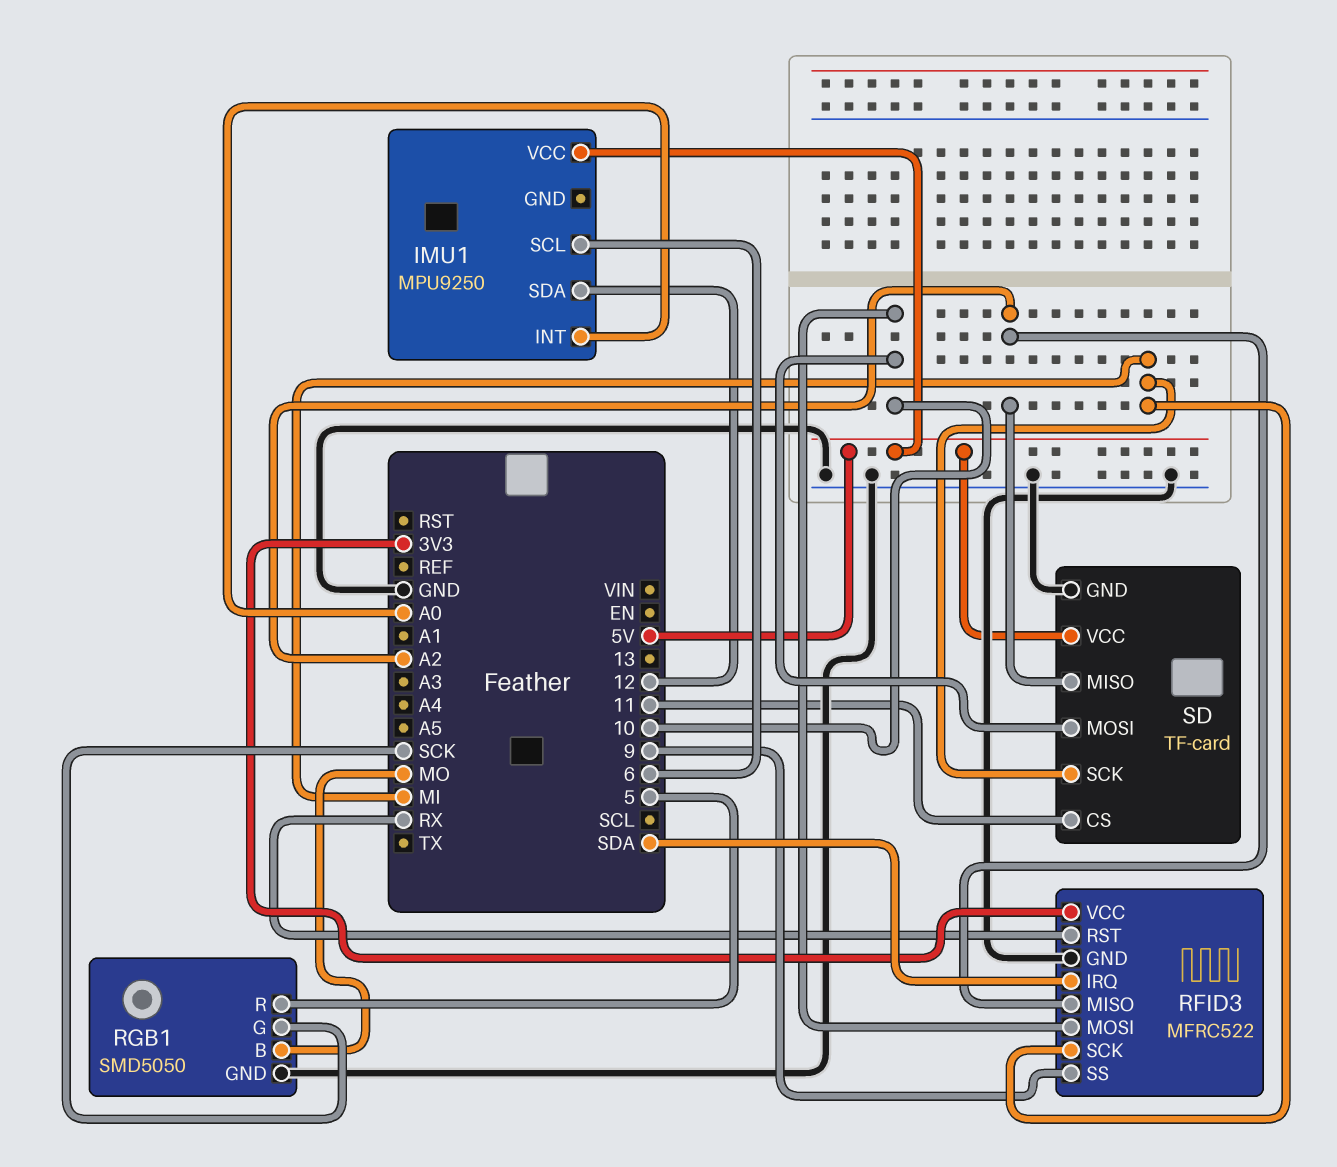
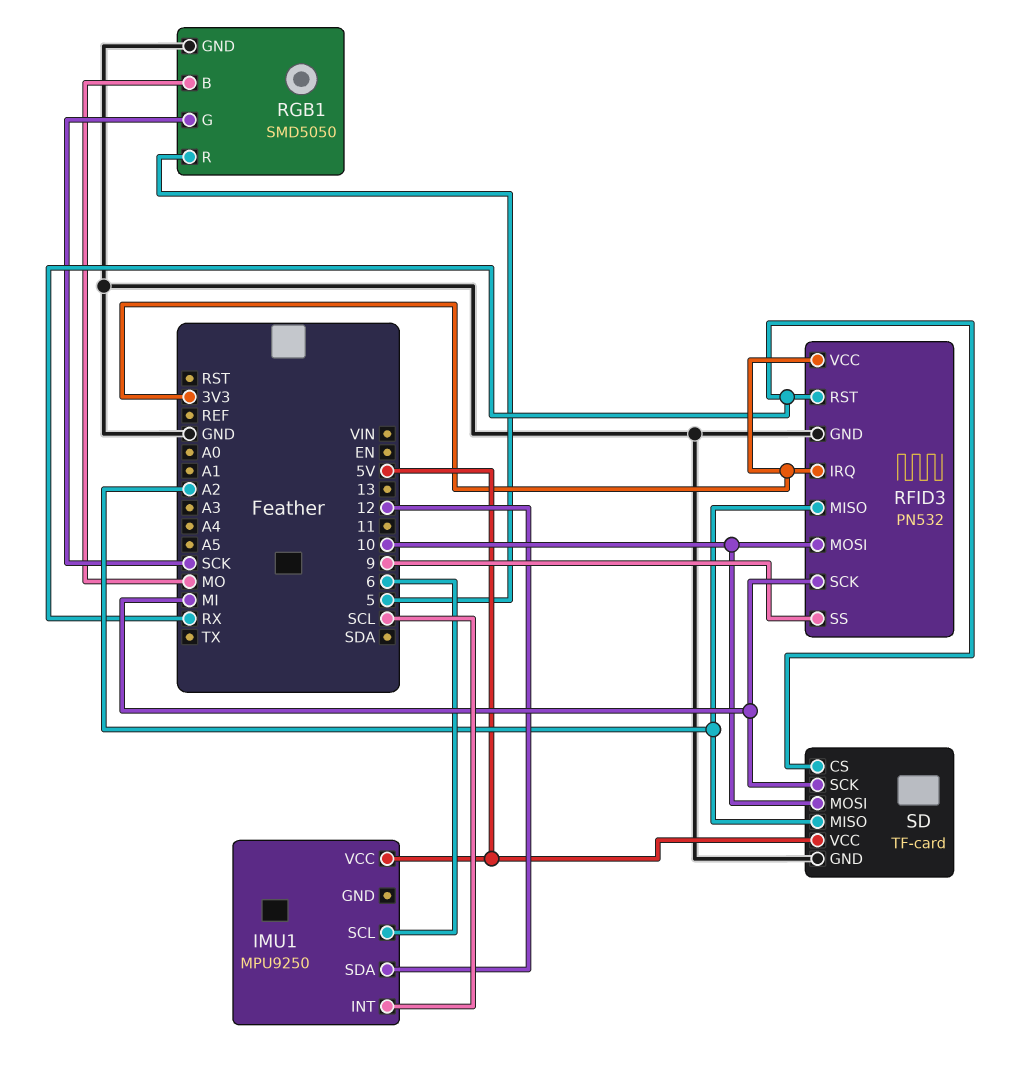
IMU1 pin INT: A0 -> SCL
RFID3: MFRC522 -> PN532
RFID3 pin IRQ: SDA -> 3V3
SD pin CS: 11 -> RX

